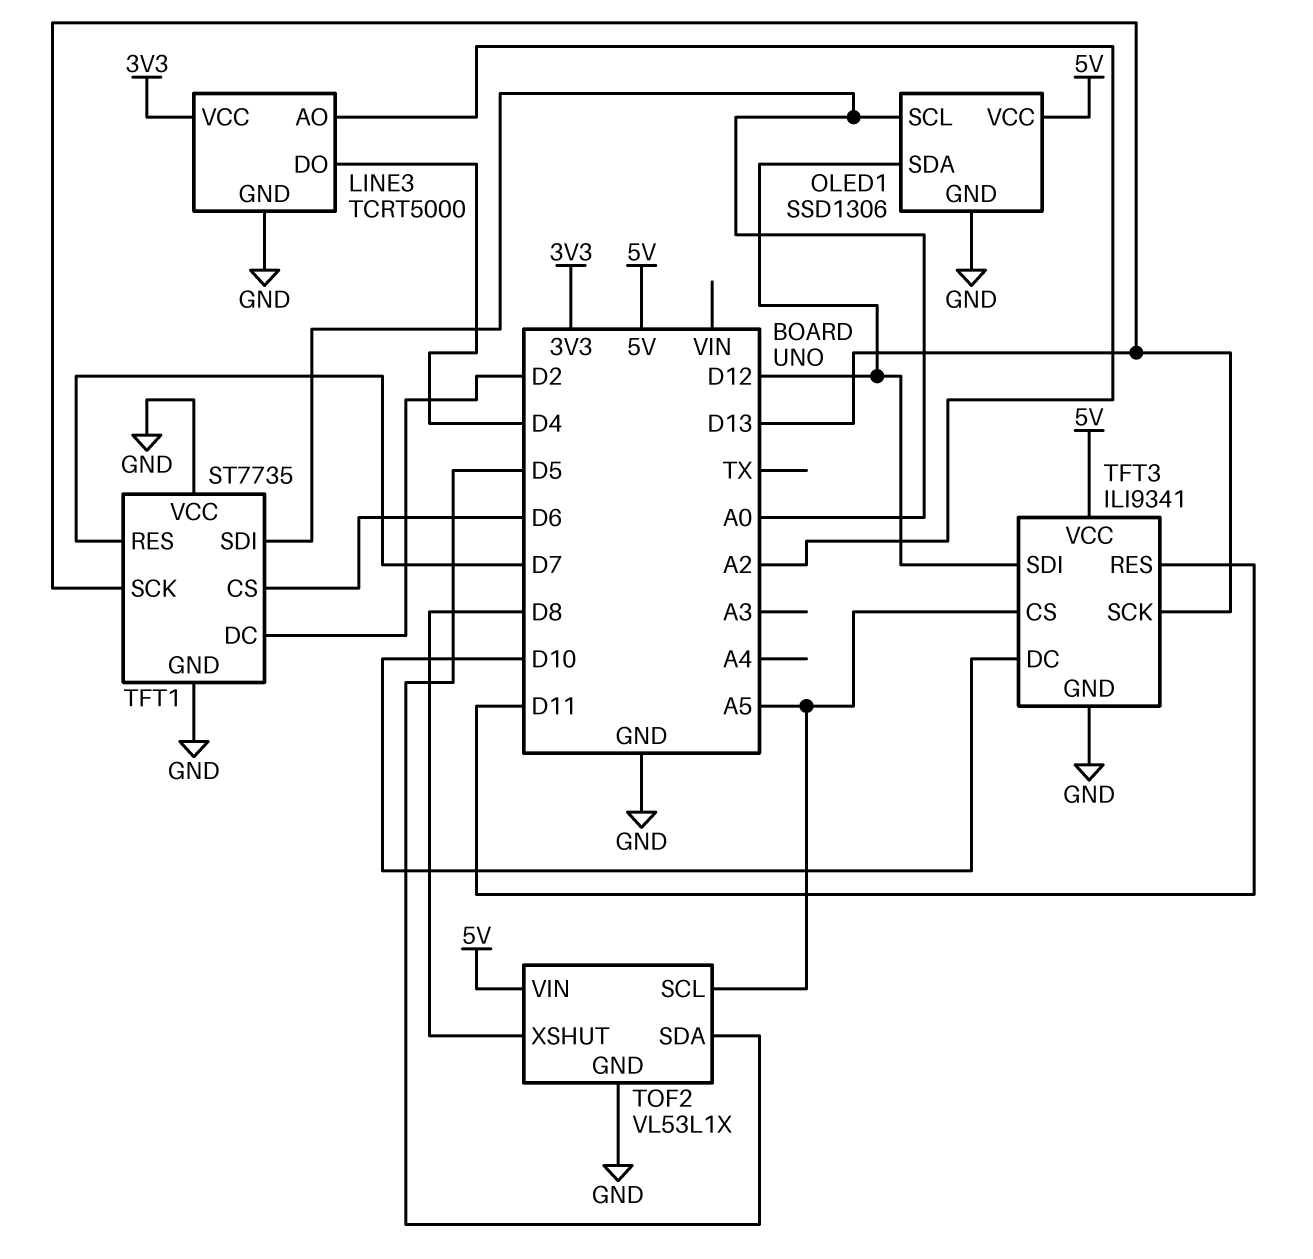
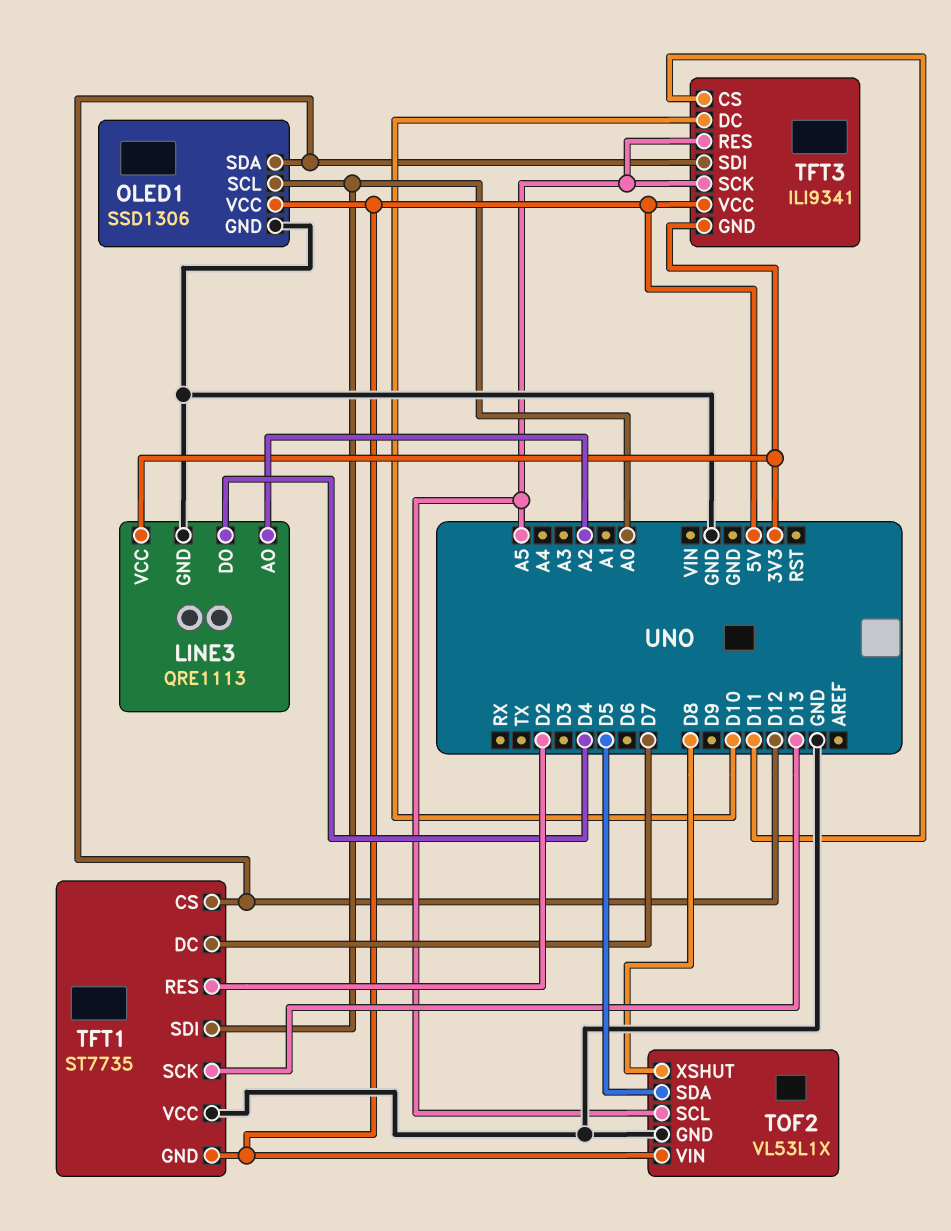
LINE3: TCRT5000 -> QRE1113
TFT1 pin CS: D6 -> D12
TFT1 pin DC: D2 -> D7
TFT1 pin GND: GND -> 5V
TFT1 pin RES: D7 -> D2
TFT3 pin CS: A5 -> D11
TFT3 pin GND: GND -> 3V3
TFT3 pin RES: D11 -> A5
TFT3 pin SCK: D13 -> A5

